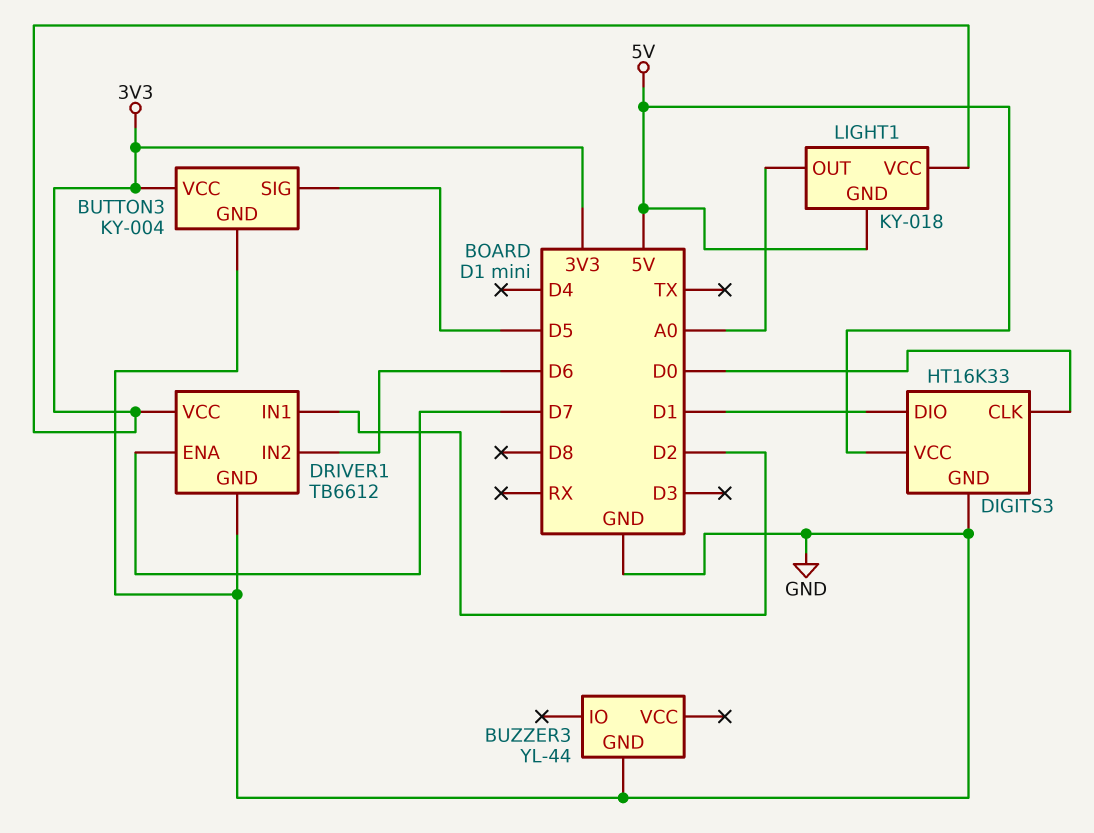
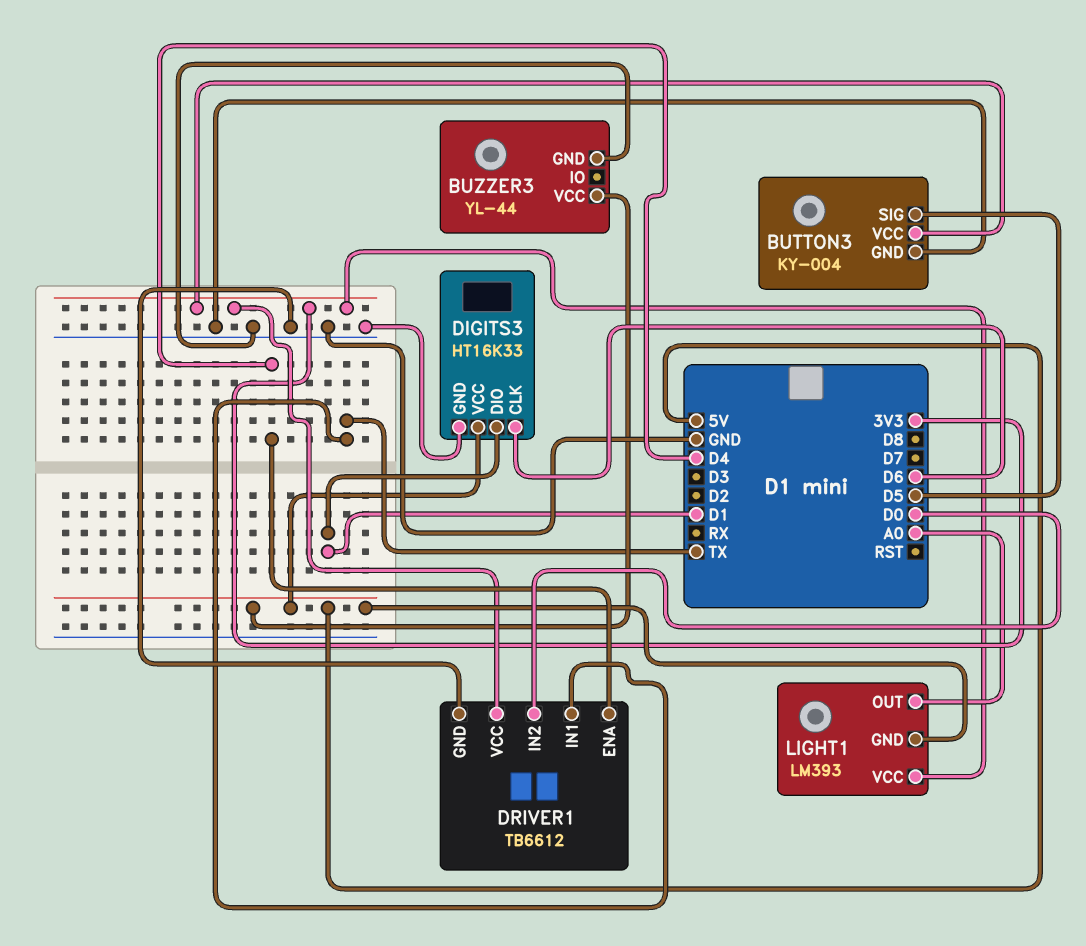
BUZZER3 pin VCC: none -> 5V
DIGITS3 pin CLK: D0 -> D6
DRIVER1 pin ENA: D7 -> D4
DRIVER1 pin IN1: D2 -> TX
DRIVER1 pin IN2: D6 -> D0
LIGHT1: KY-018 -> LM393

